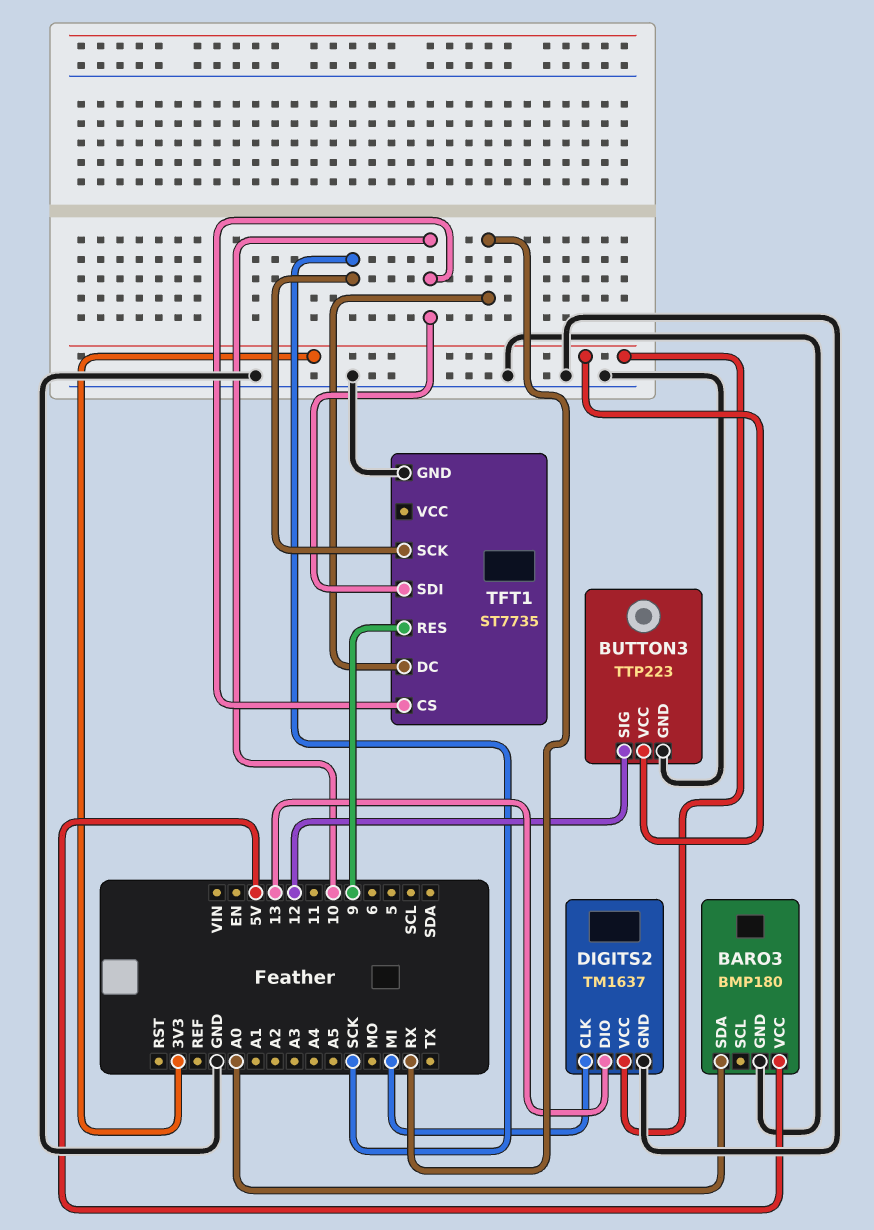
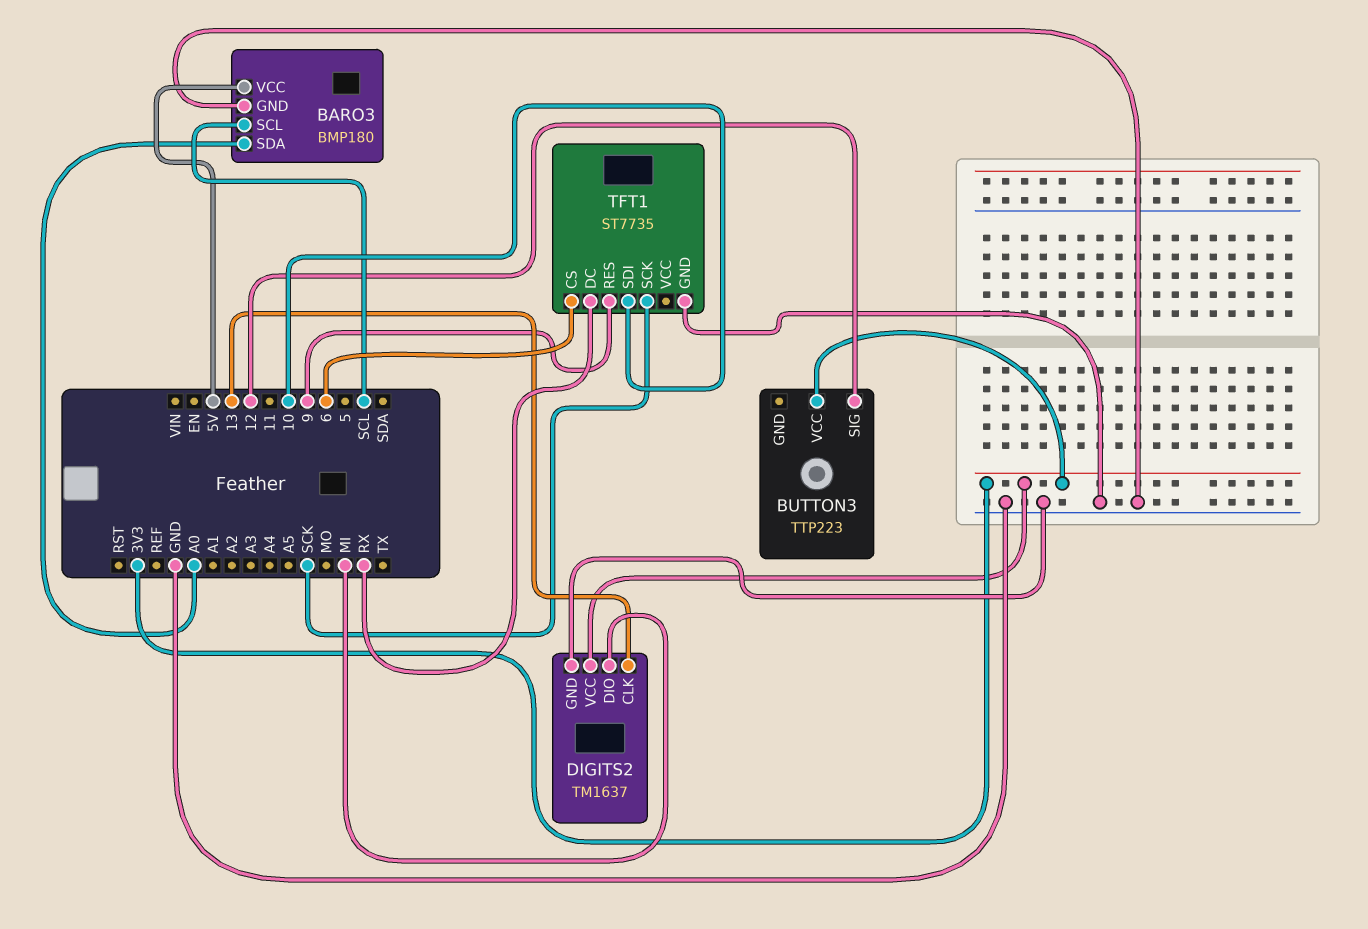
BARO3 pin SCL: none -> SCL
BUTTON3 pin GND: GND -> none
DIGITS2 pin CLK: MI -> 13
DIGITS2 pin DIO: 13 -> MI
TFT1 pin CS: 10 -> 6

